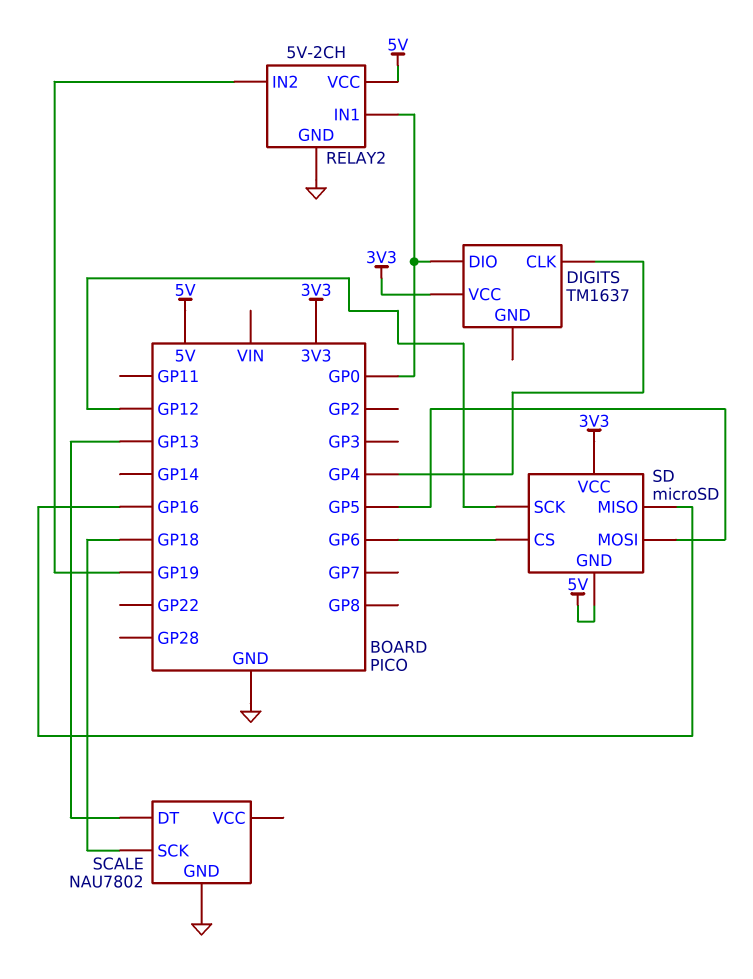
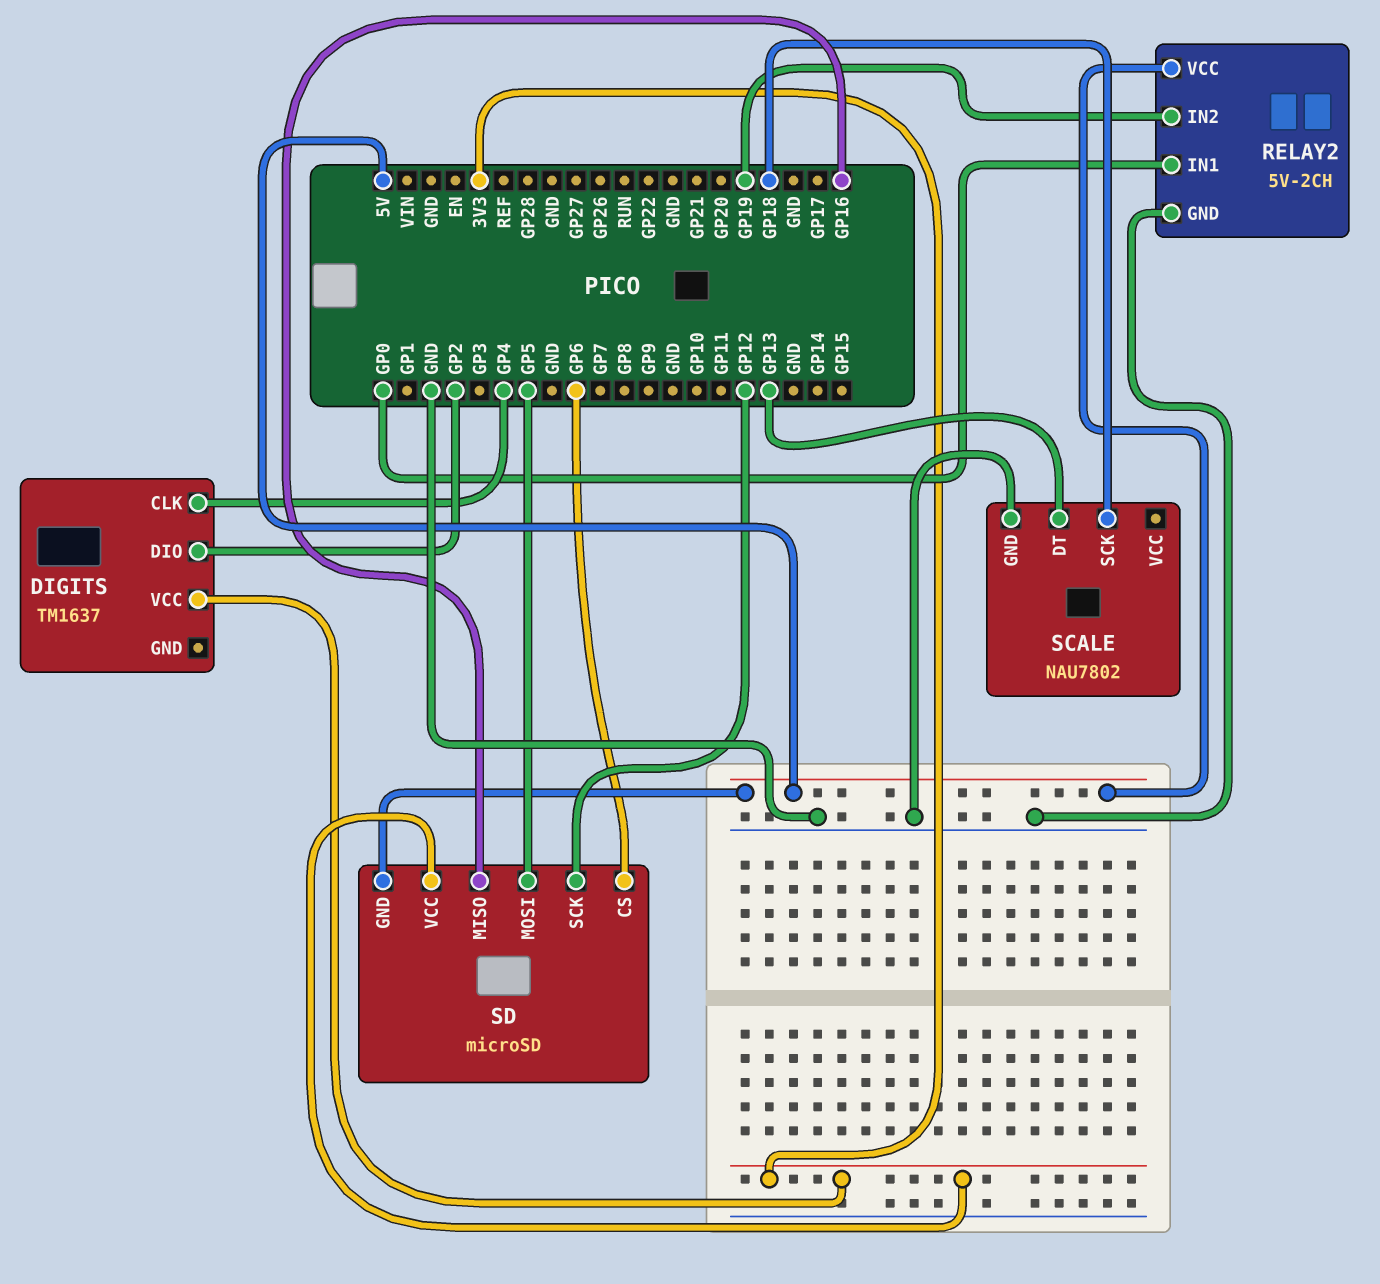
DIGITS pin DIO: GP0 -> GP2

